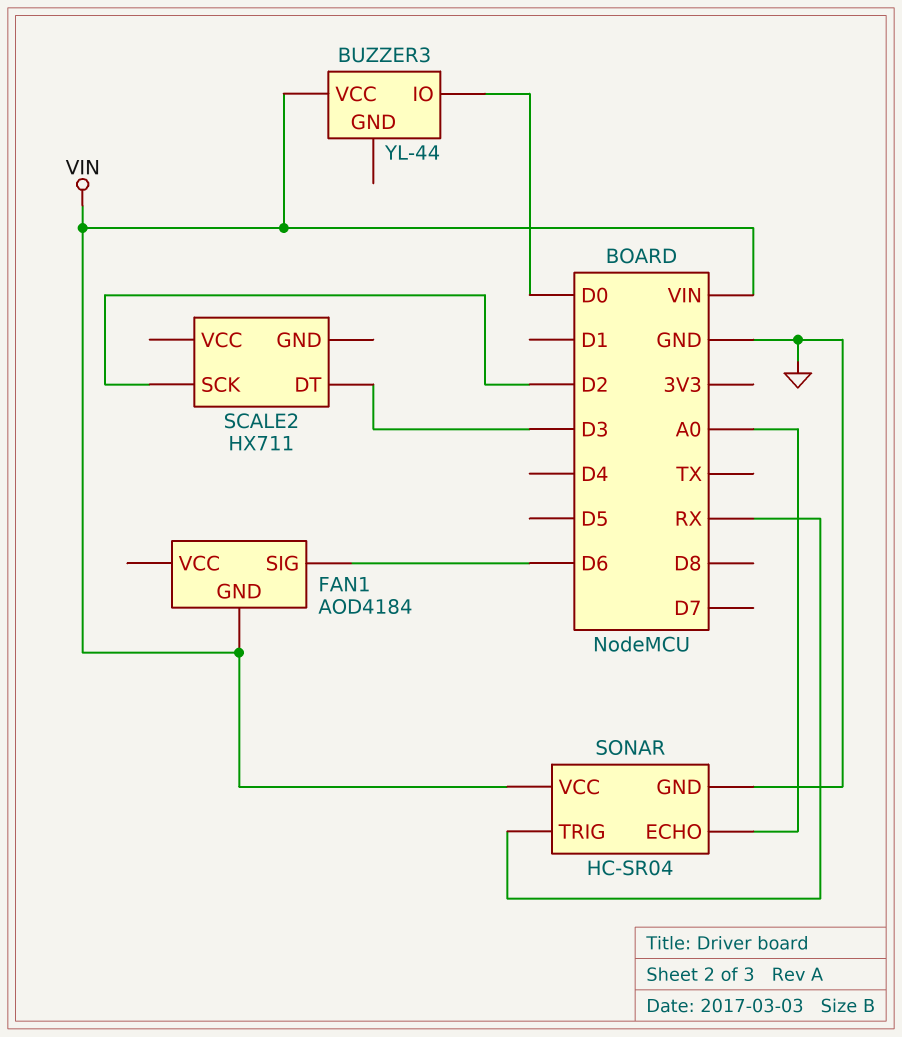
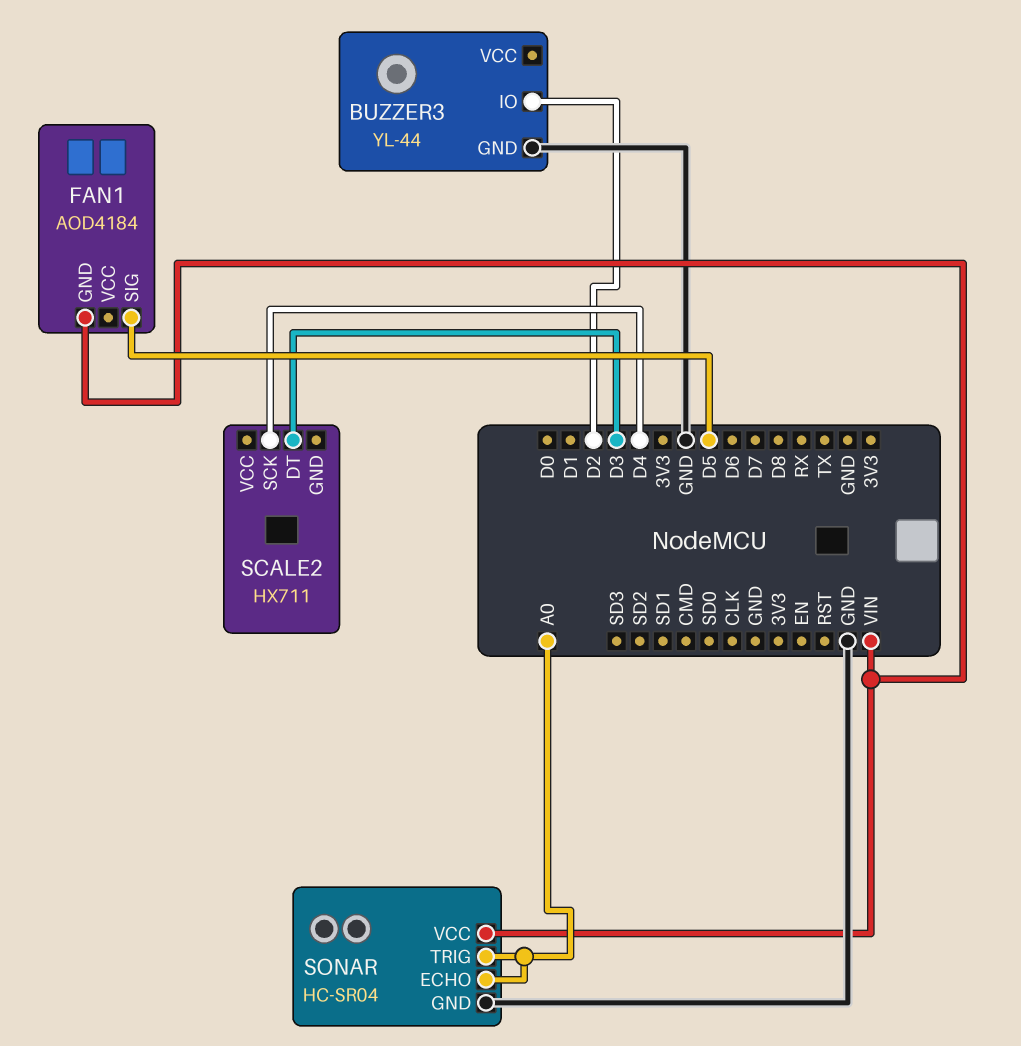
BUZZER3 pin GND: none -> GND
BUZZER3 pin IO: D0 -> D2
BUZZER3 pin VCC: VIN -> none
FAN1 pin SIG: D6 -> D5
SCALE2 pin SCK: D2 -> D4
SONAR pin TRIG: RX -> A0

